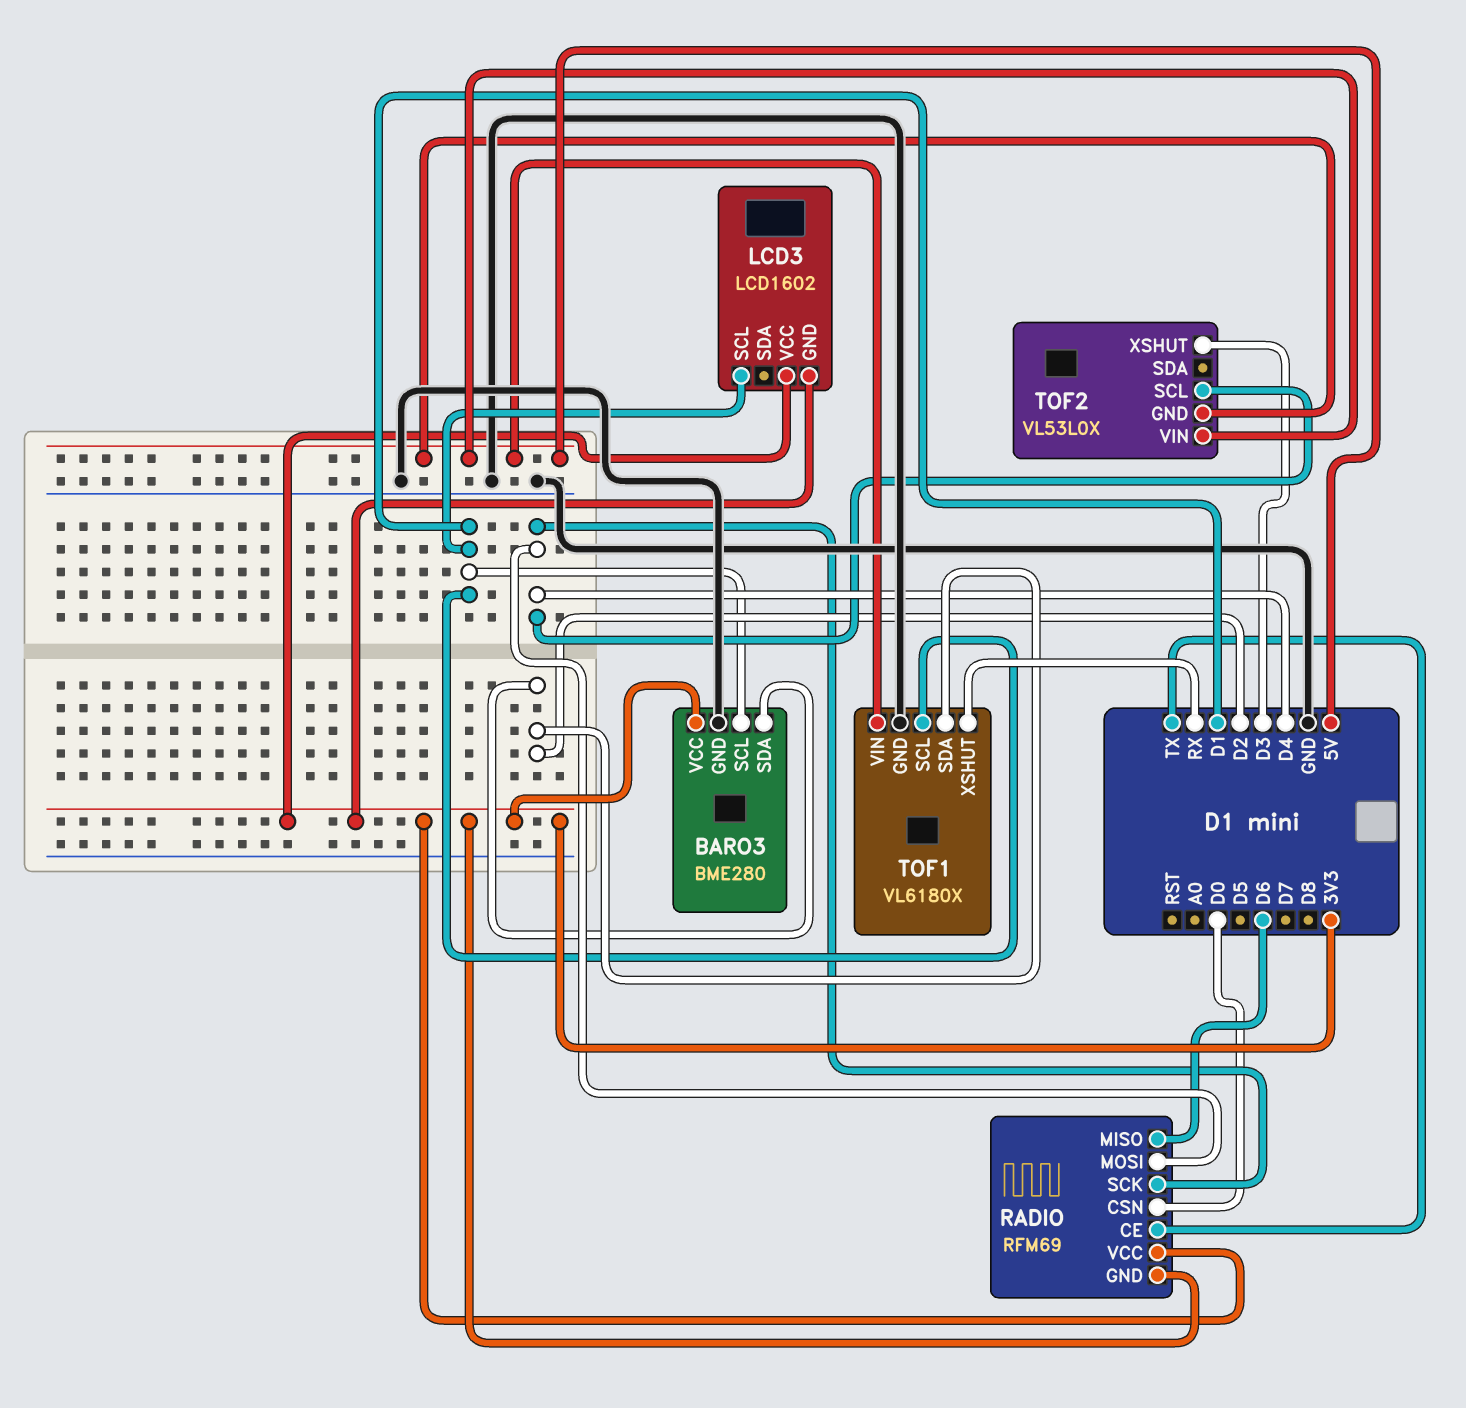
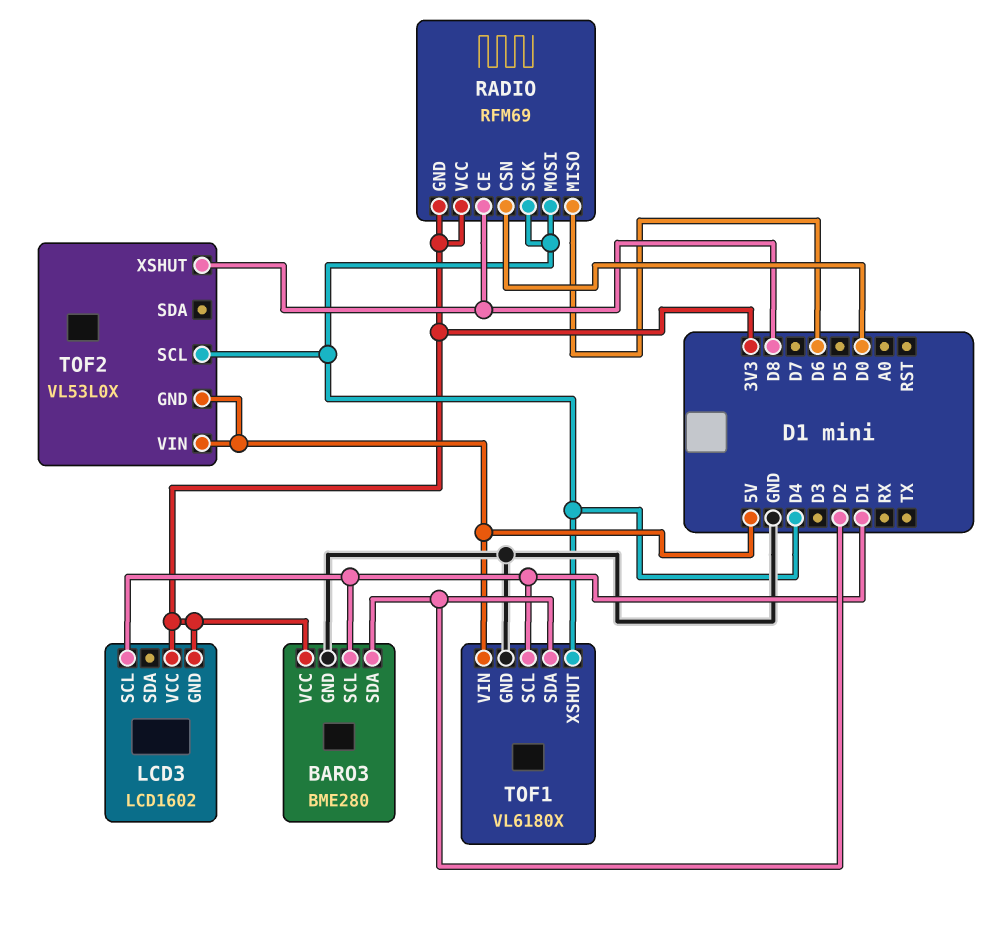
RADIO pin CE: TX -> D8
TOF1 pin XSHUT: RX -> D4
TOF2 pin XSHUT: D3 -> D8

